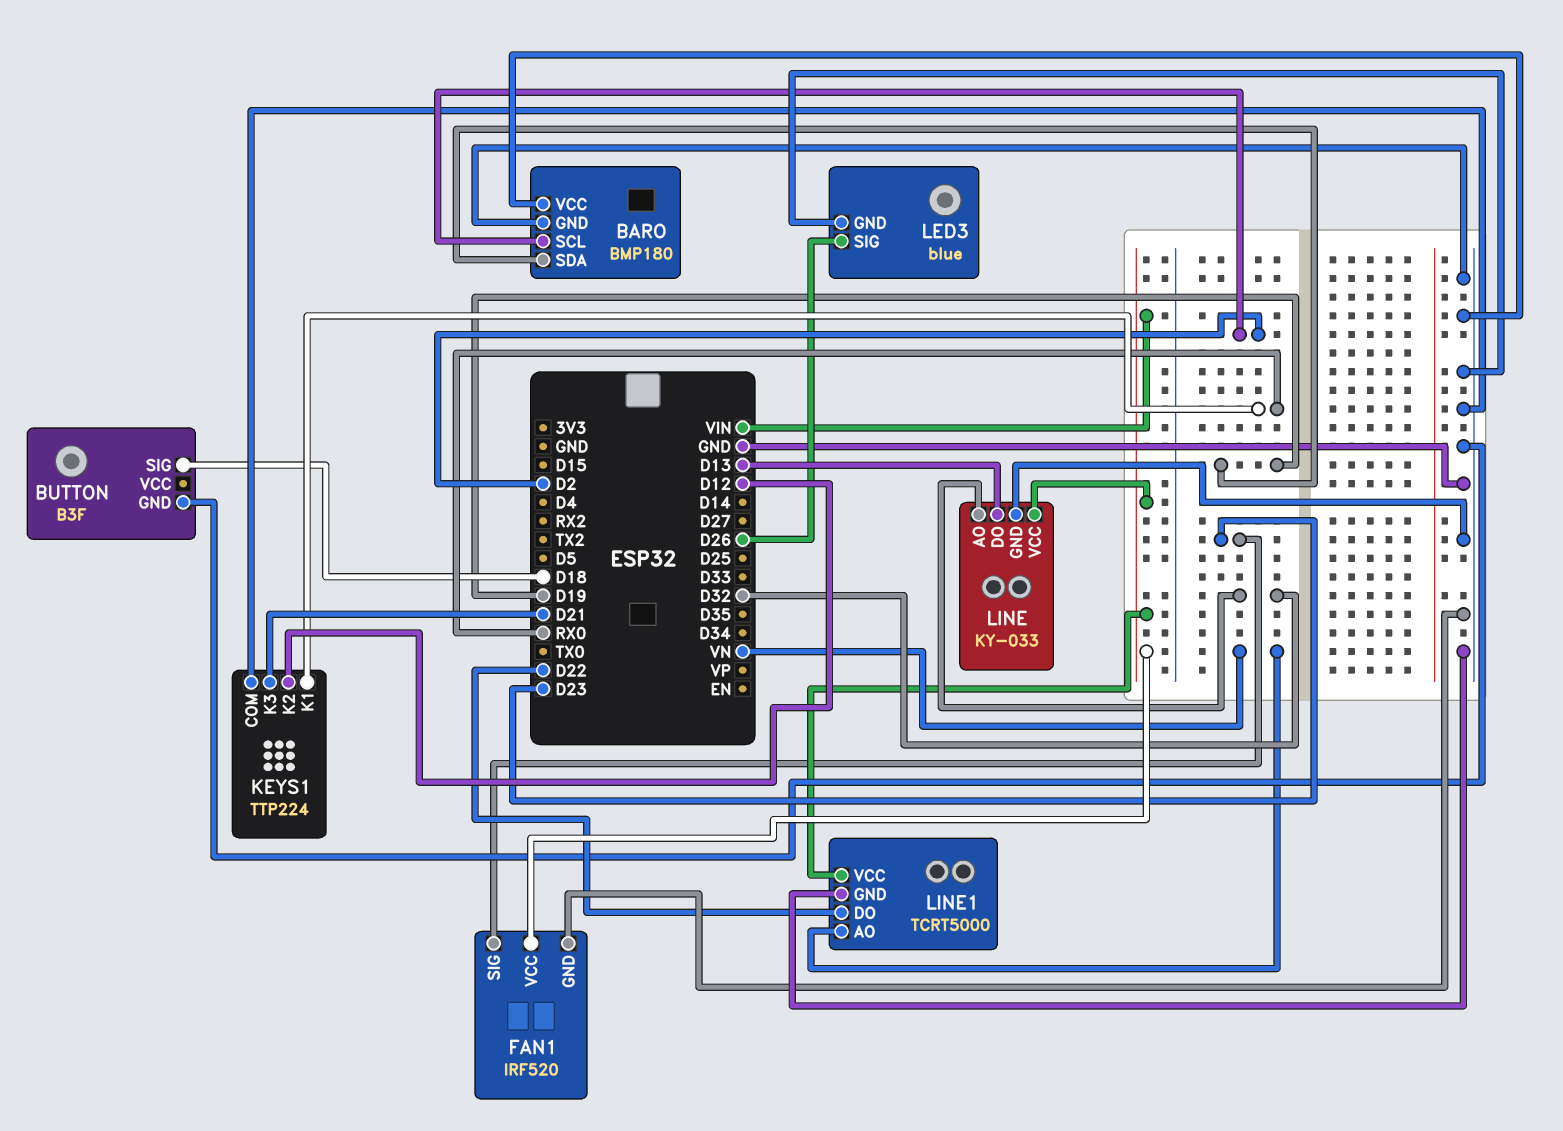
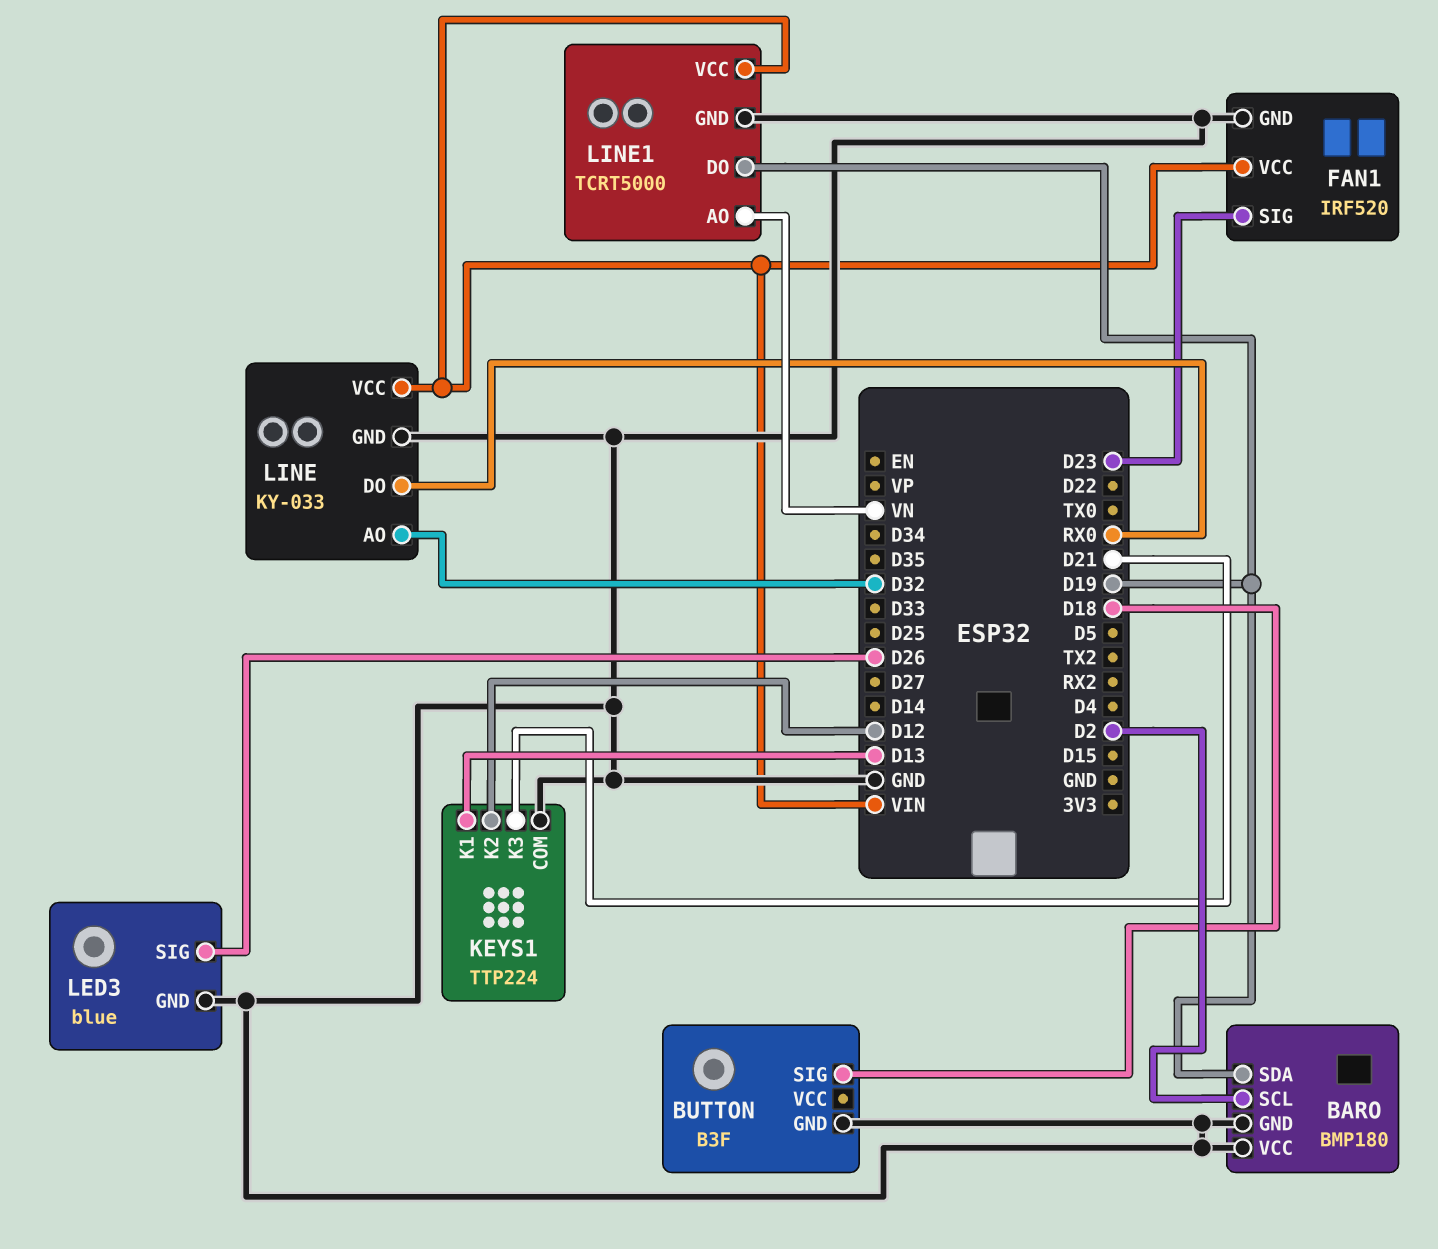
KEYS1 pin K1: RX0 -> D13
LINE pin DO: D13 -> RX0
LINE1 pin DO: D22 -> D19

